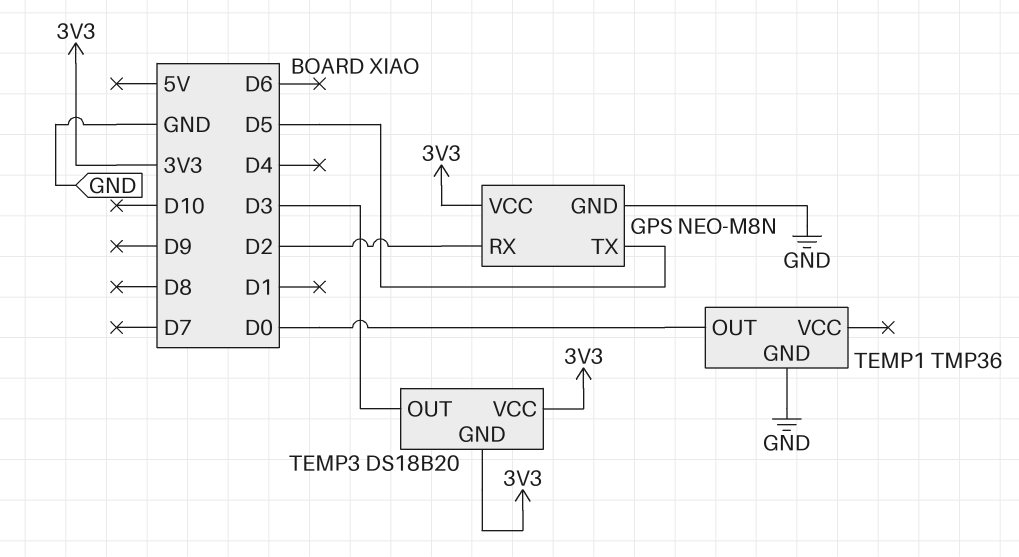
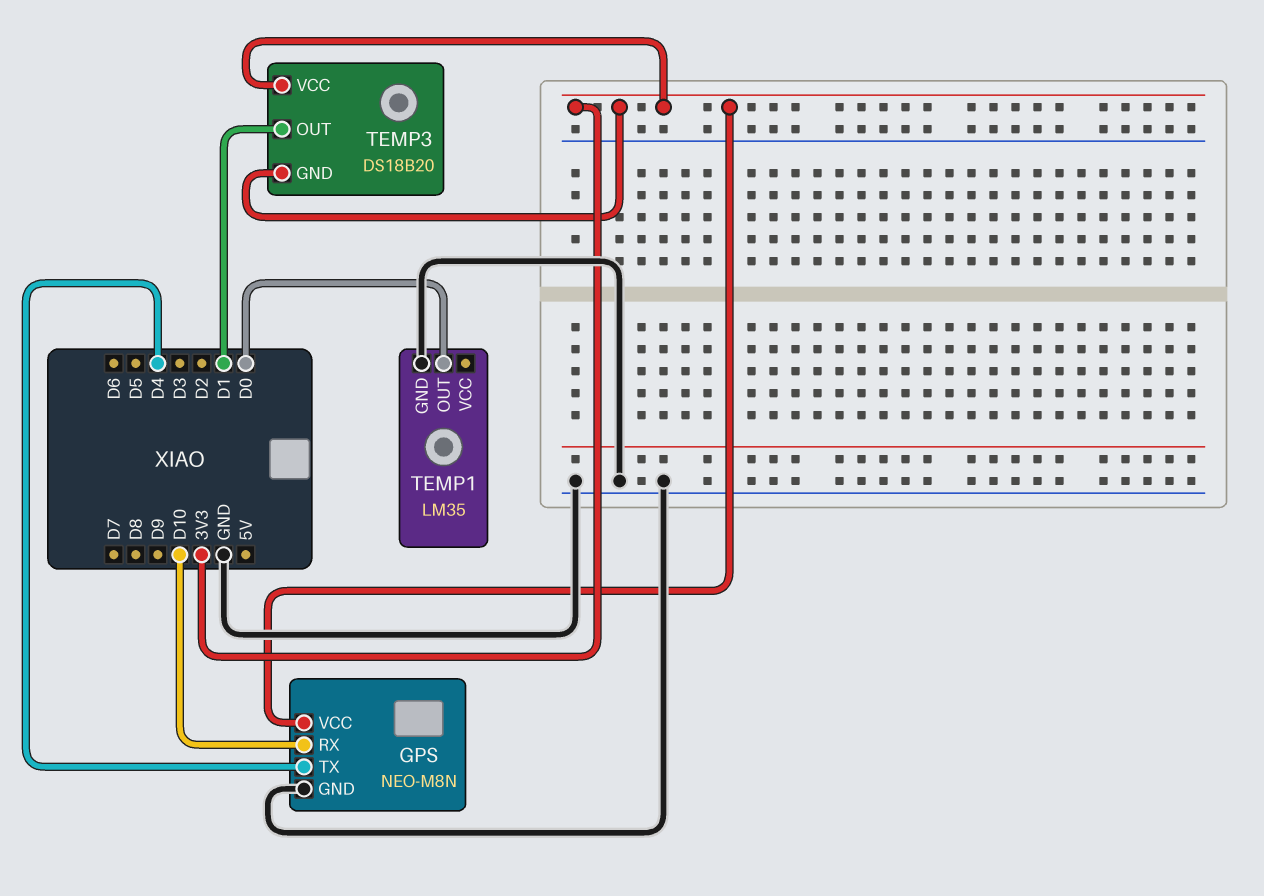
GPS pin RX: D2 -> D10
GPS pin TX: D5 -> D4
TEMP1: TMP36 -> LM35
TEMP3 pin OUT: D3 -> D1

